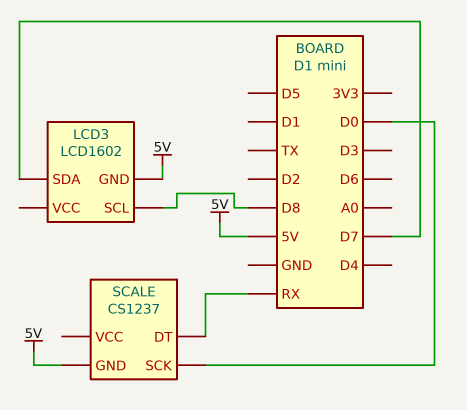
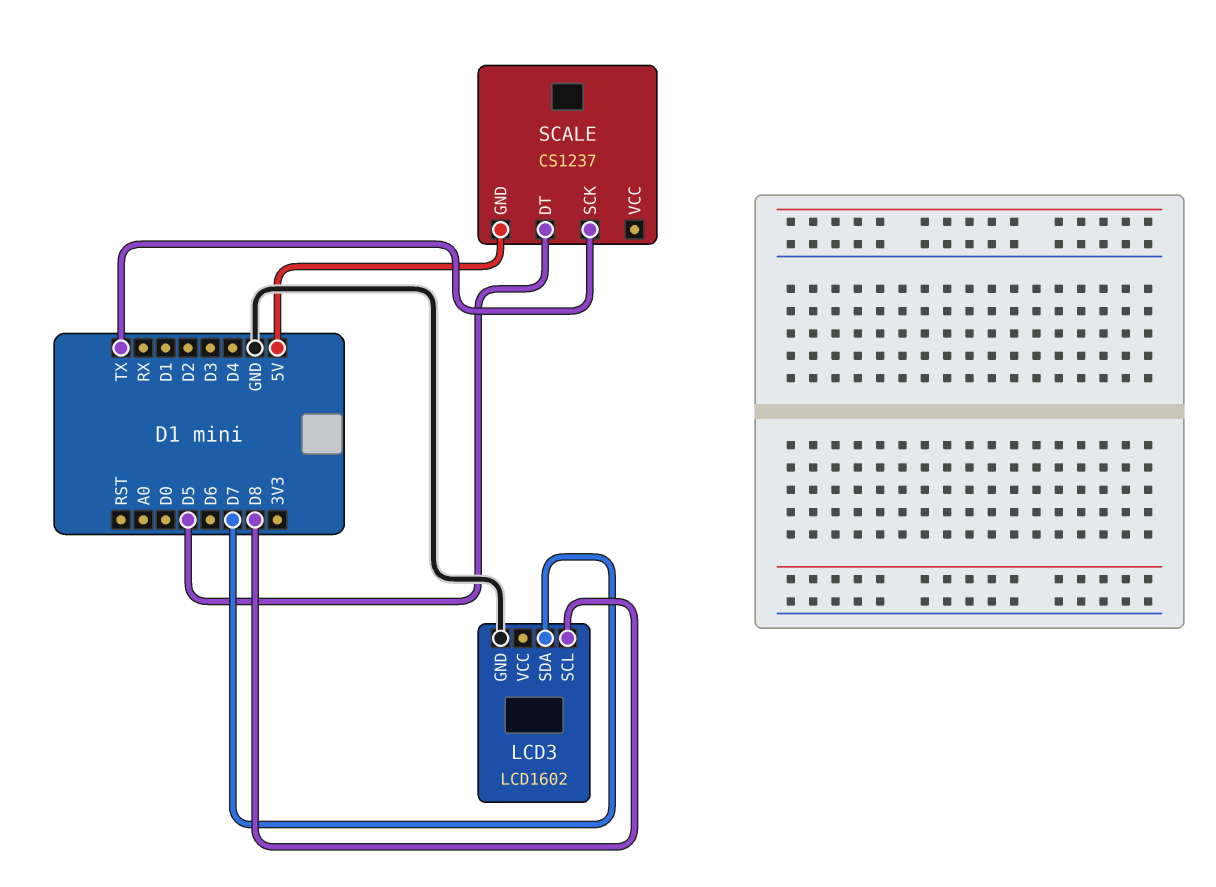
LCD3 pin GND: 5V -> GND
SCALE pin DT: RX -> D5
SCALE pin SCK: D0 -> TX

